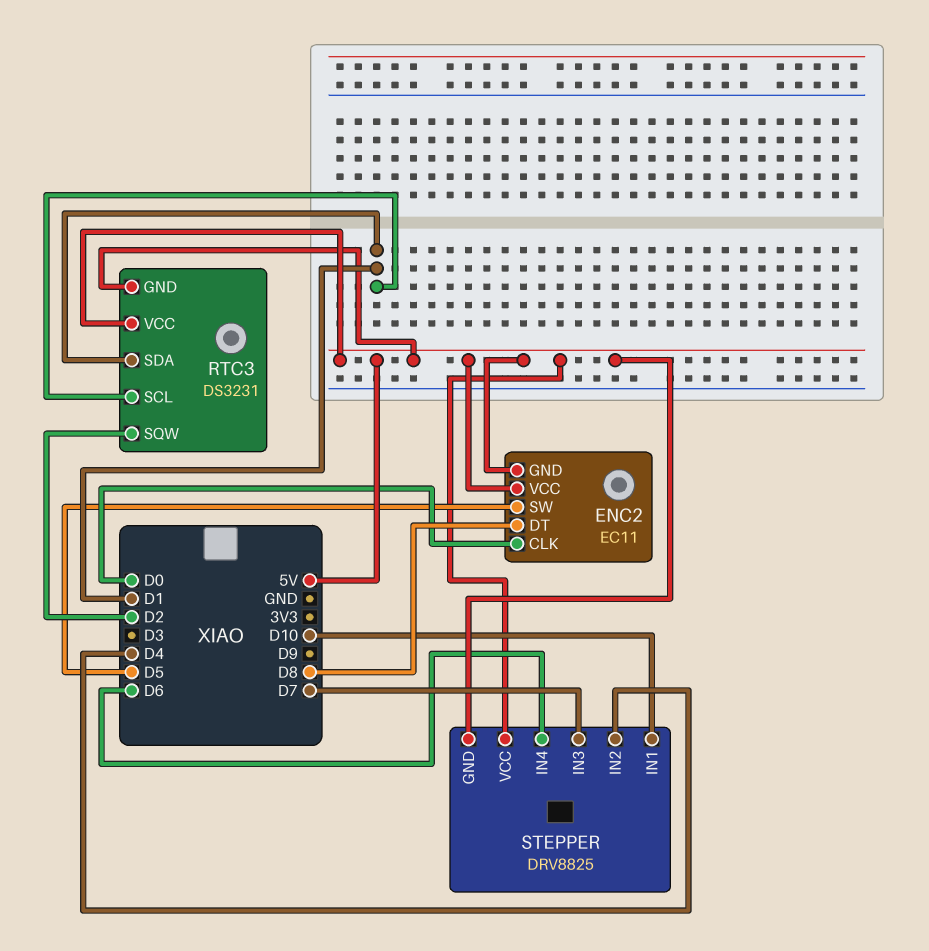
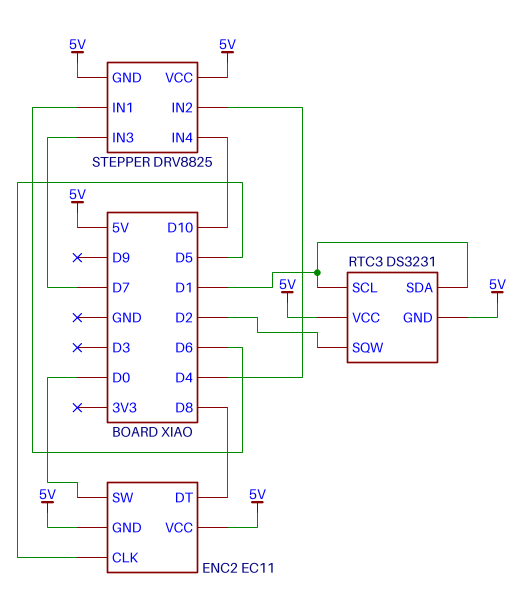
ENC2 pin CLK: D0 -> D5
ENC2 pin SW: D5 -> D0
STEPPER pin IN1: D10 -> D6
STEPPER pin IN4: D6 -> D10

